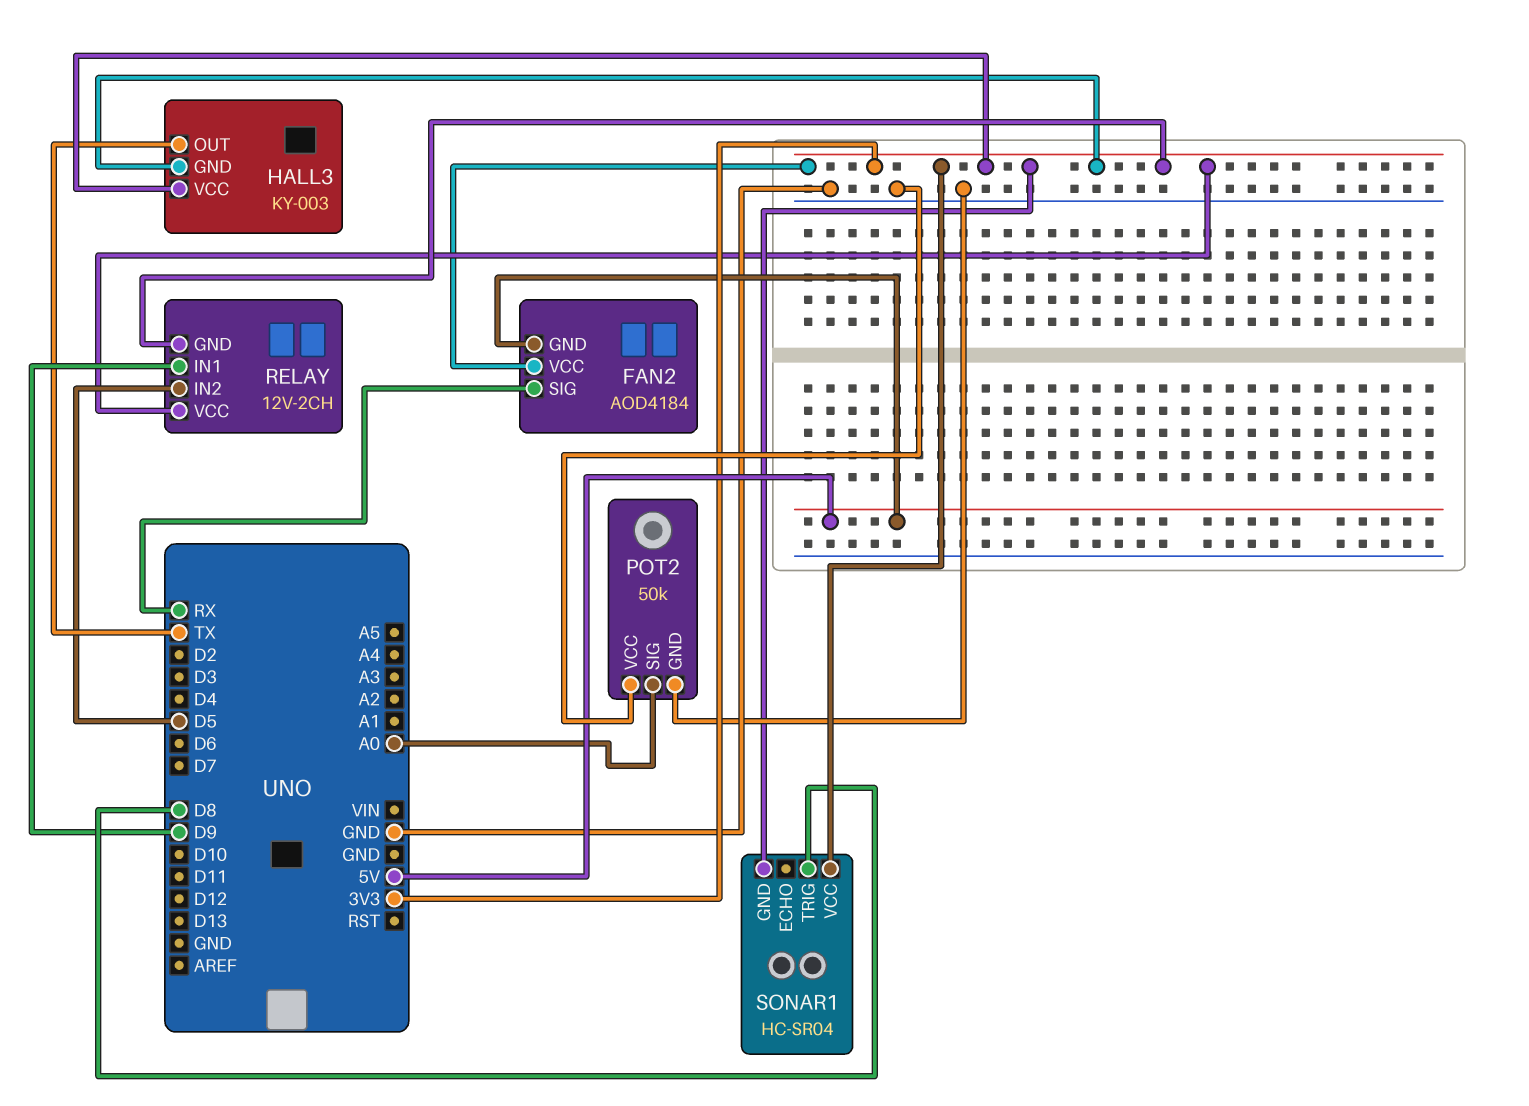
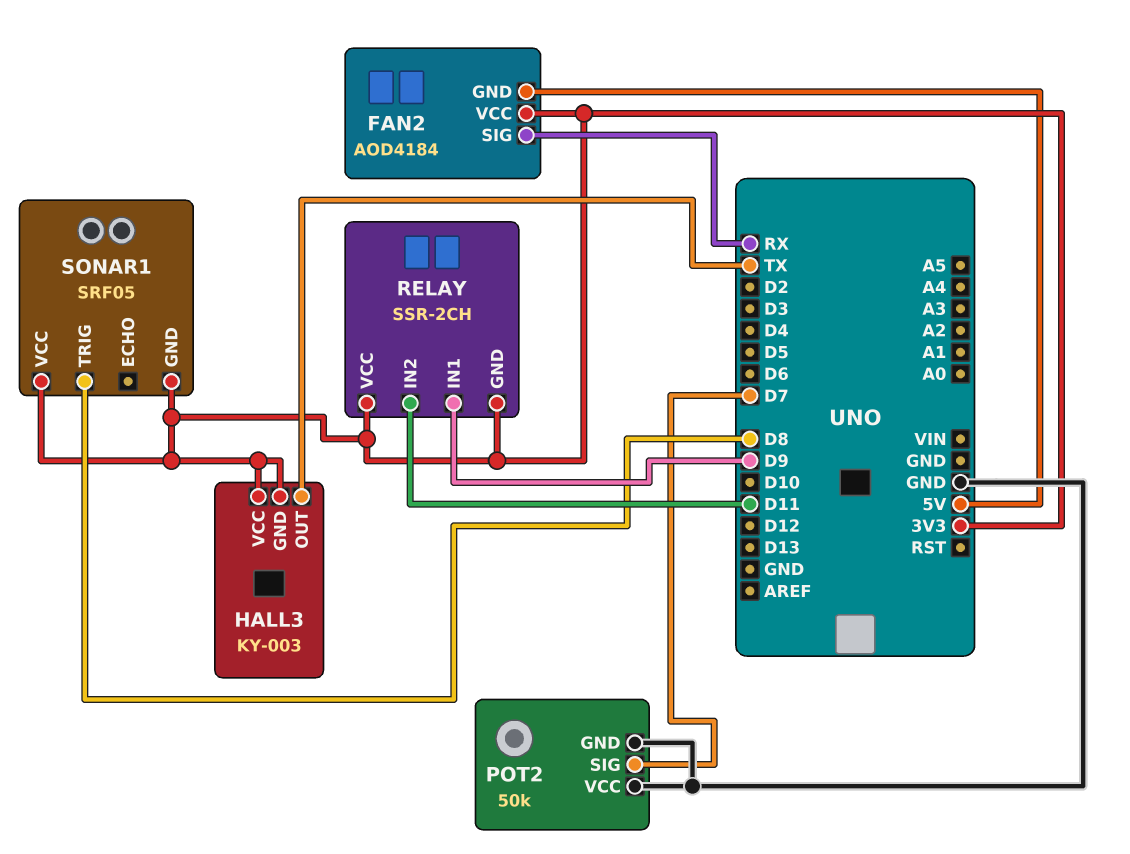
POT2 pin SIG: A0 -> D7
RELAY: 12V-2CH -> SSR-2CH
RELAY pin IN2: D5 -> D11
SONAR1: HC-SR04 -> SRF05

